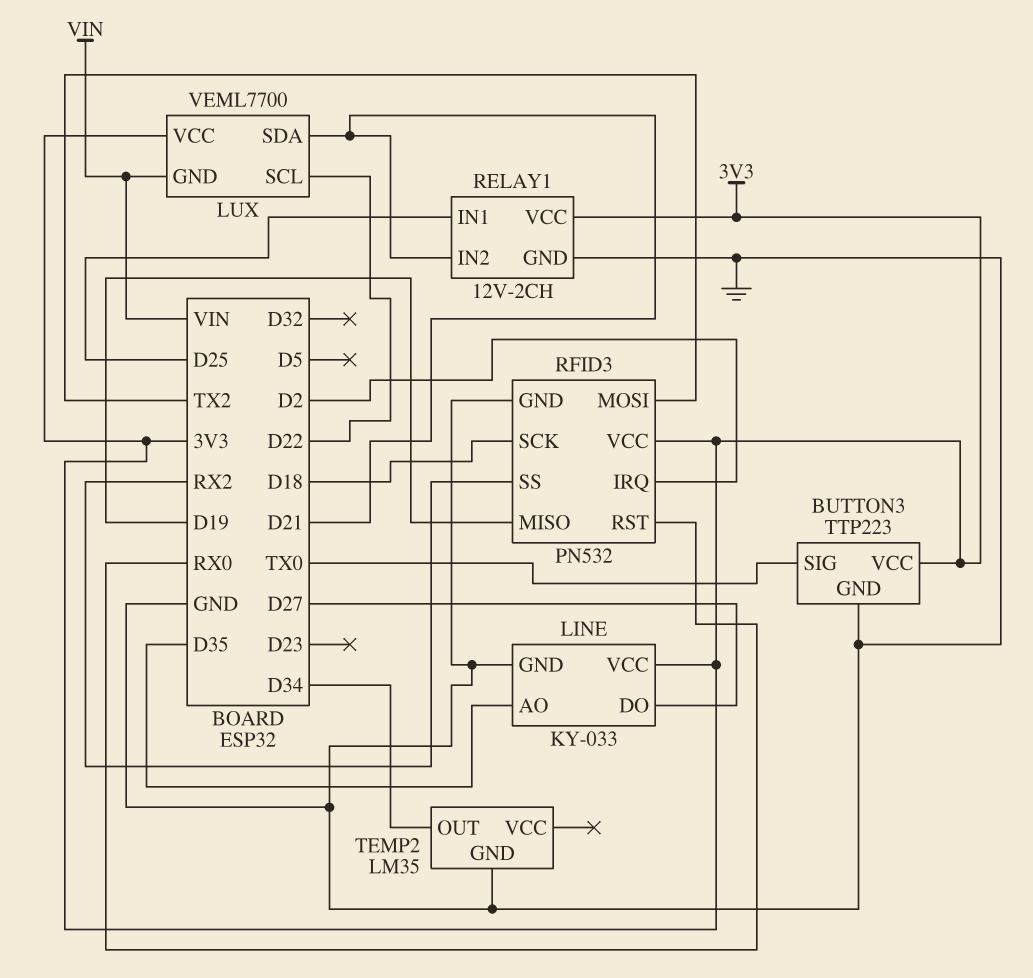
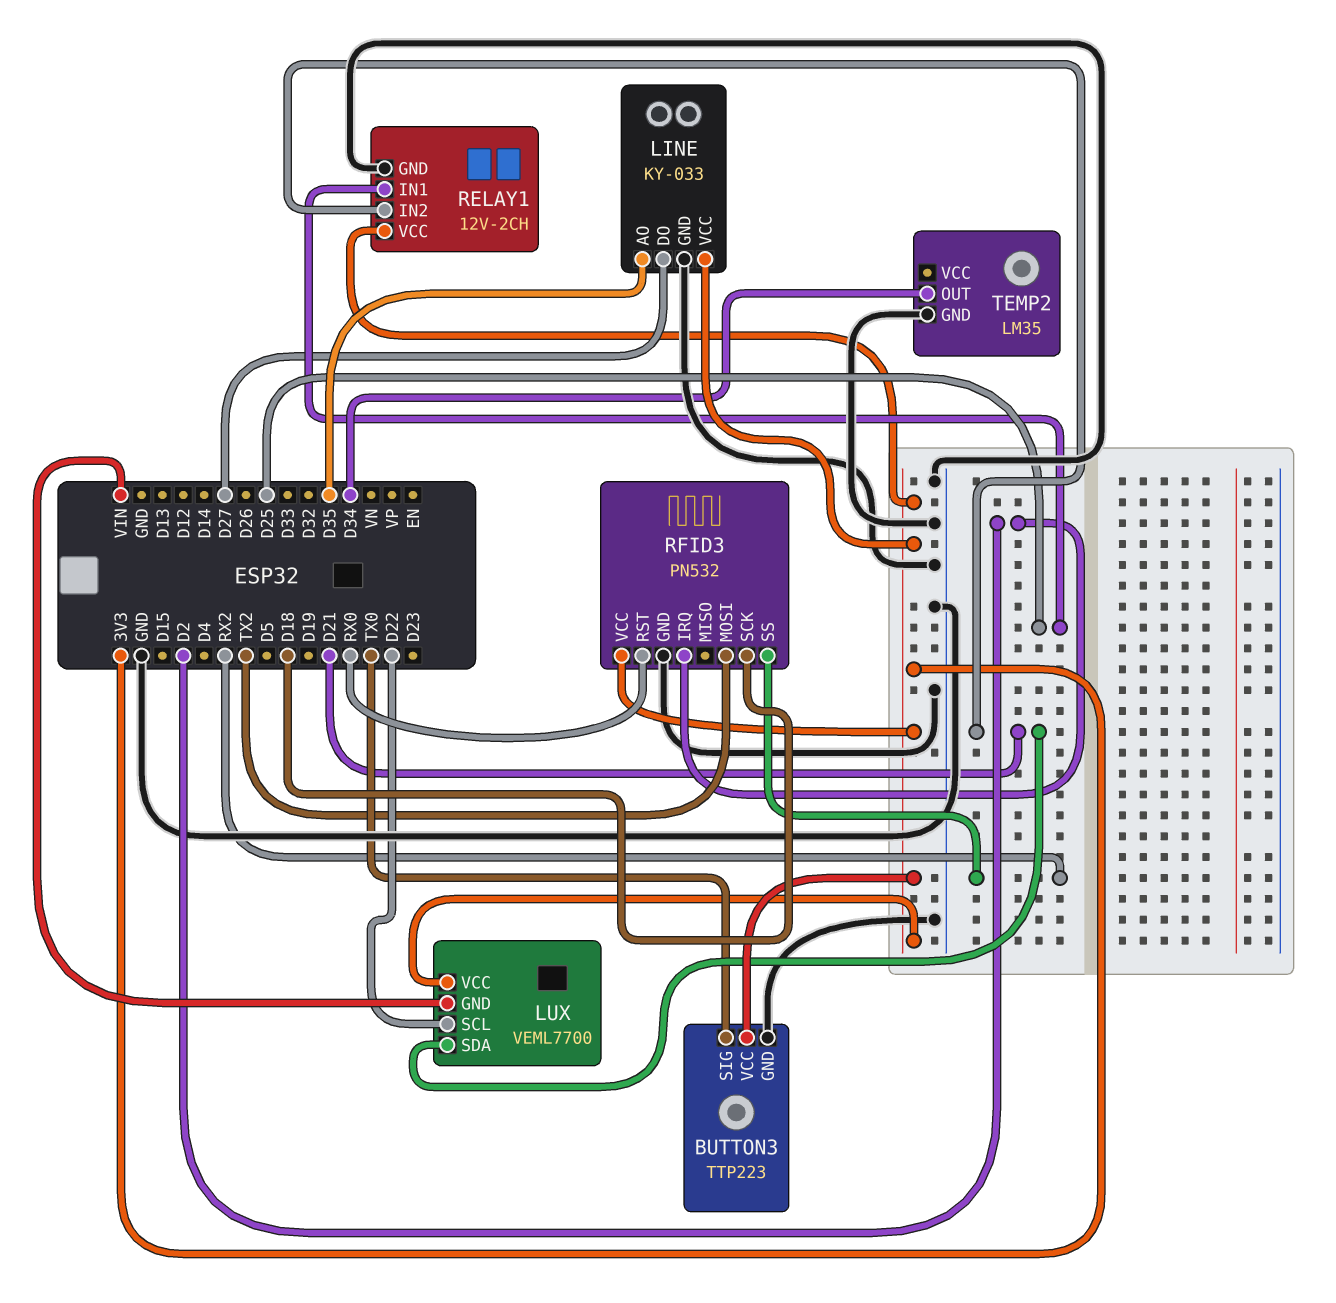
RFID3 pin MISO: D19 -> none

